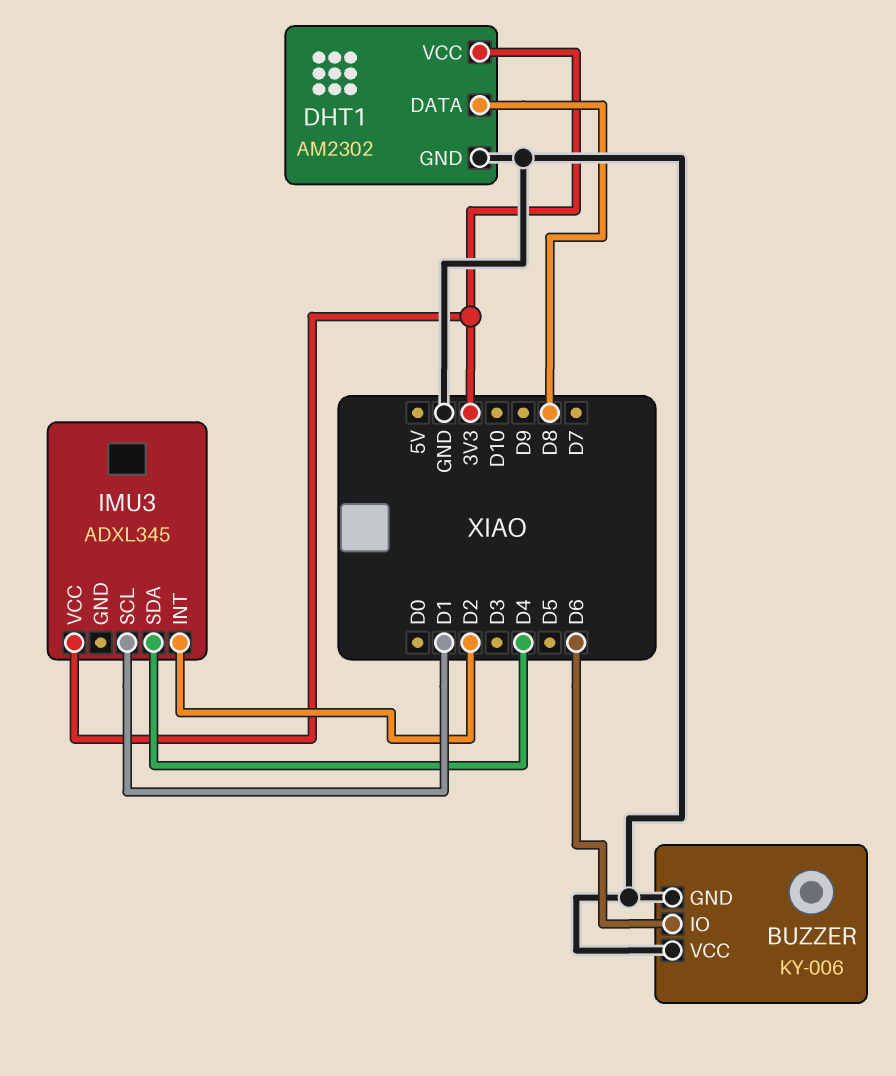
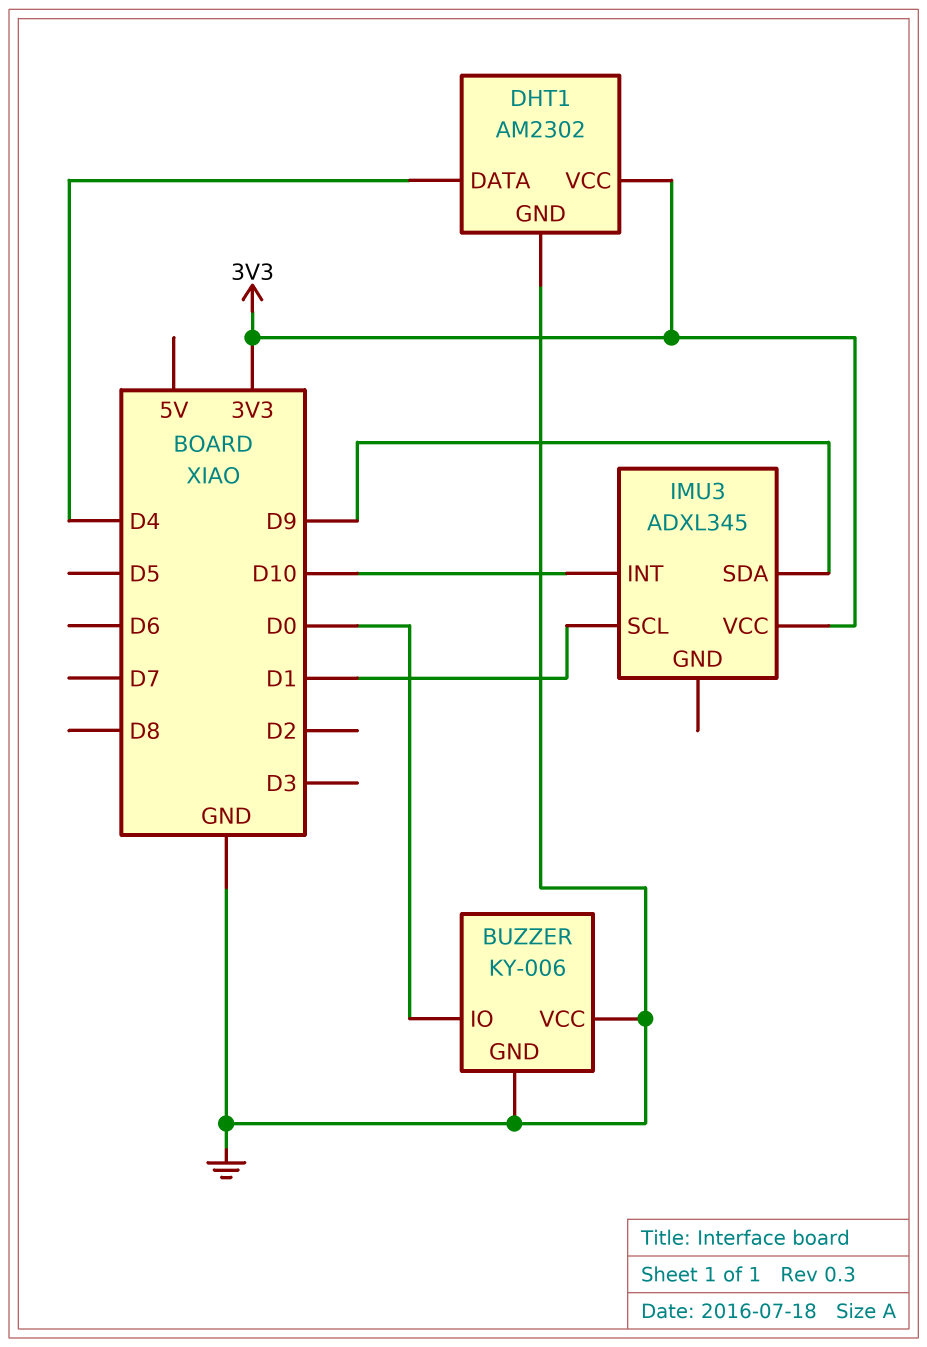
BUZZER pin IO: D6 -> D0
DHT1 pin DATA: D8 -> D4
IMU3 pin INT: D2 -> D10
IMU3 pin SDA: D4 -> D9

